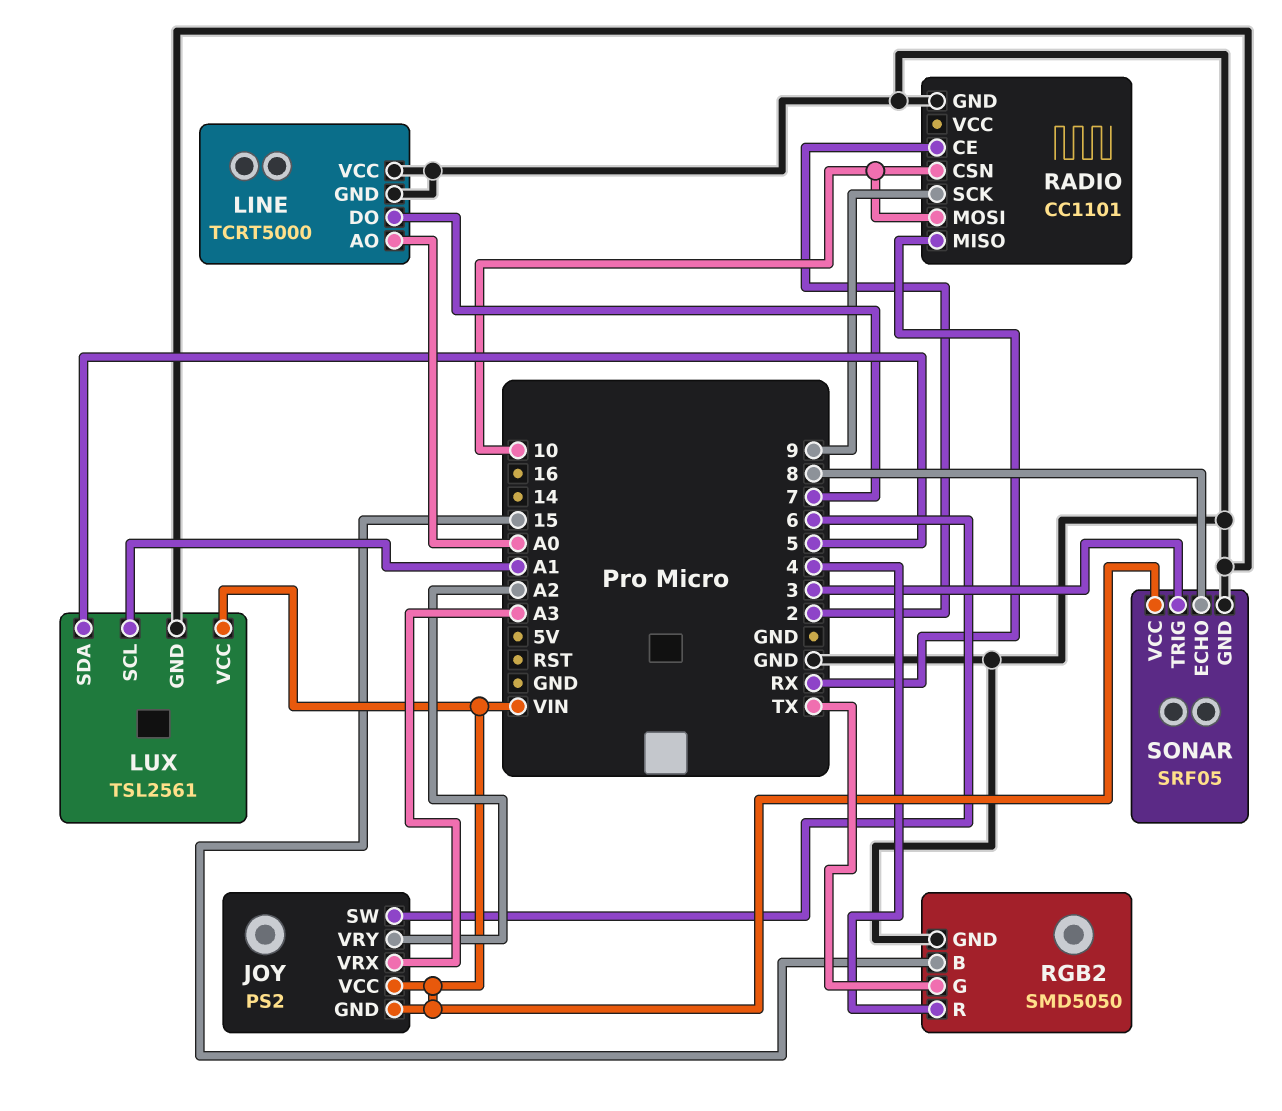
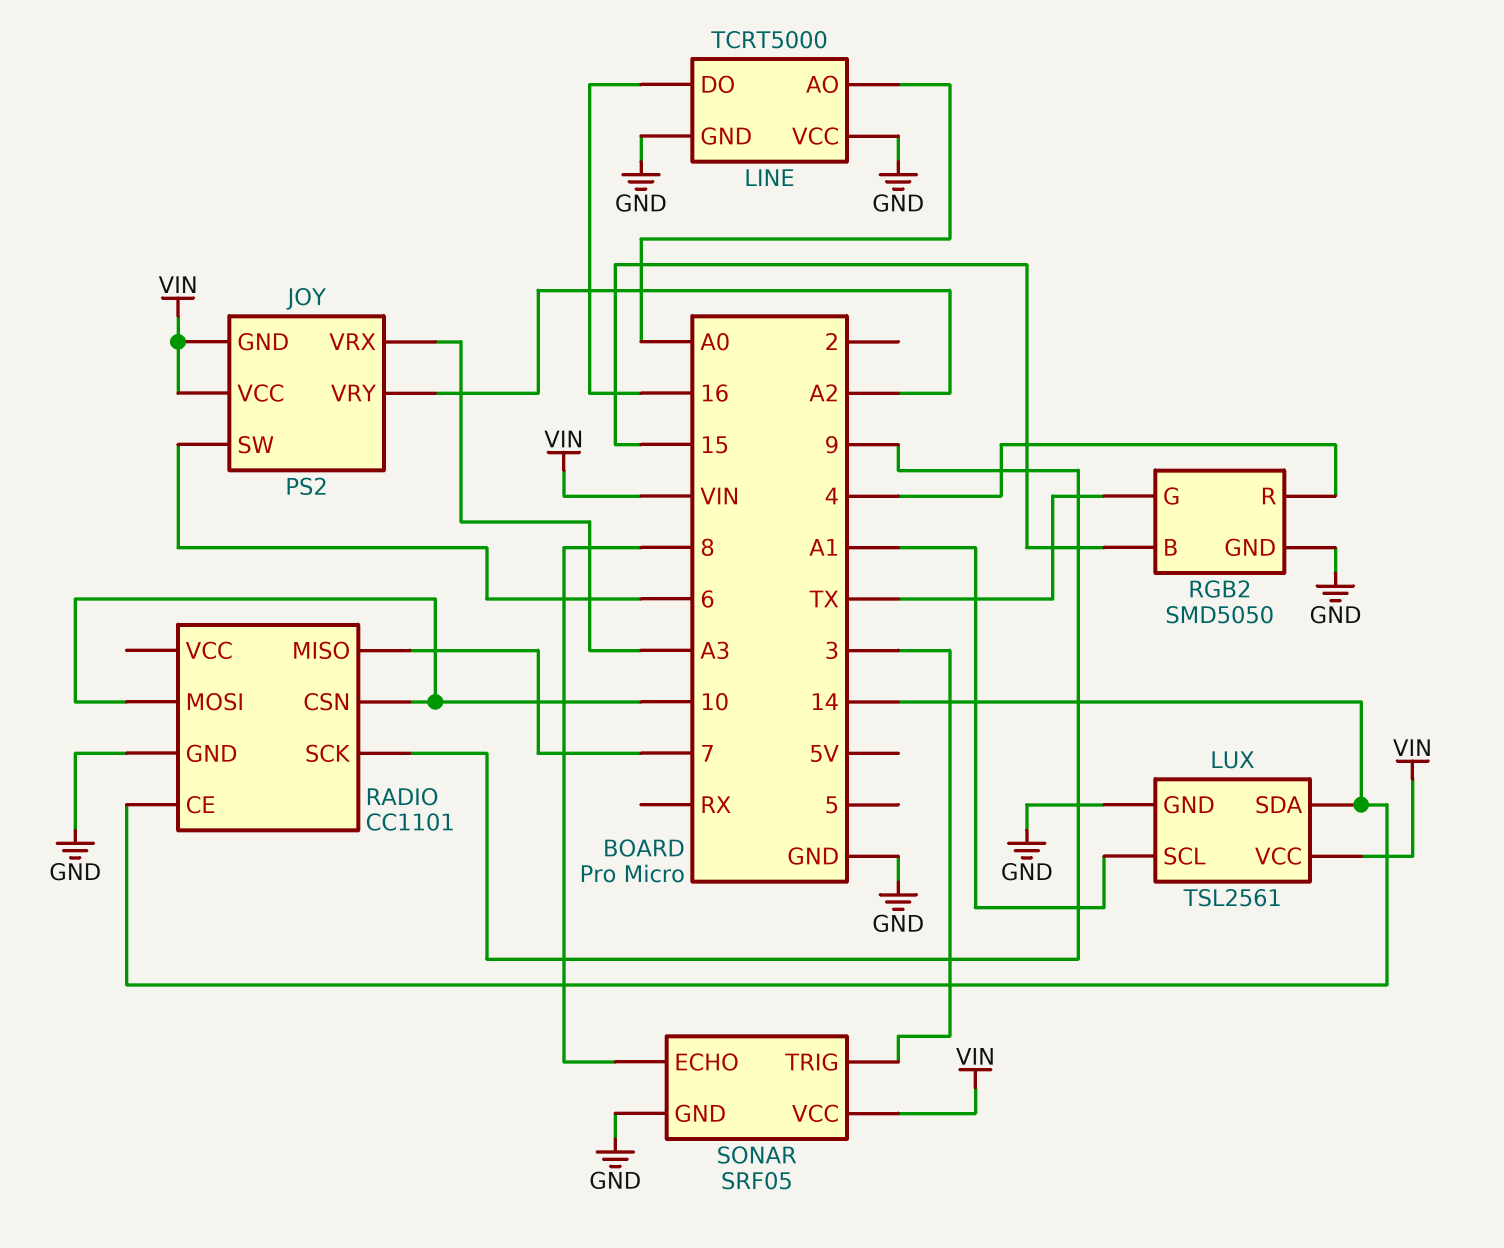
LINE pin DO: 7 -> 16
LUX pin SDA: 5 -> 14
RADIO pin CE: 2 -> 14
RADIO pin MISO: RX -> 7

